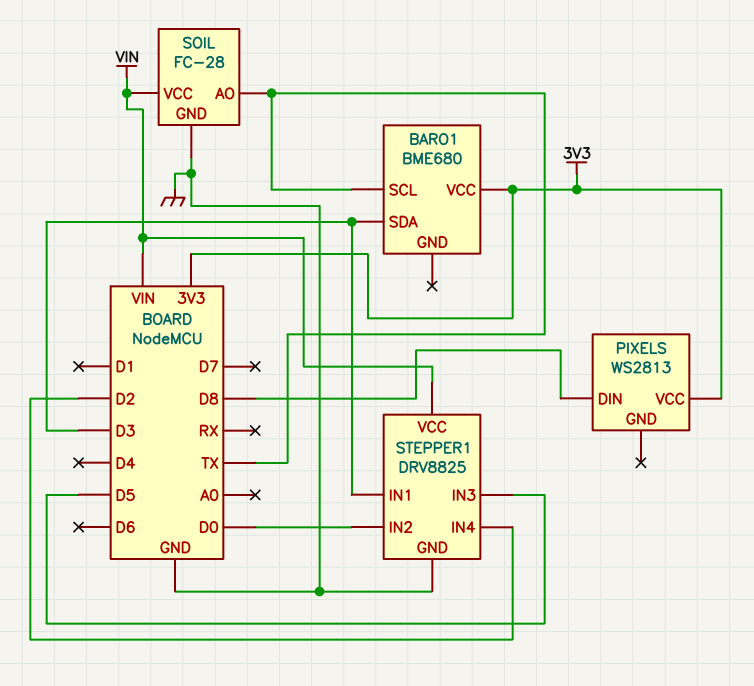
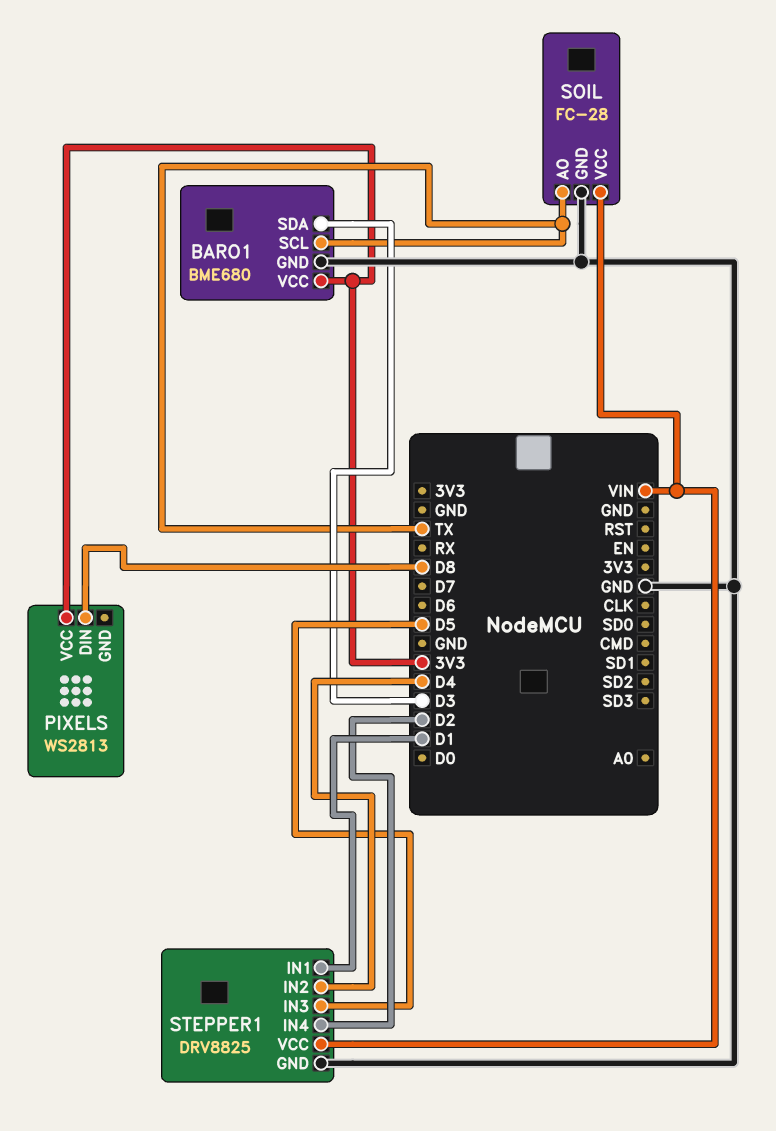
BARO1 pin GND: none -> GND
STEPPER1 pin IN1: D3 -> D1
STEPPER1 pin IN2: D0 -> D4

